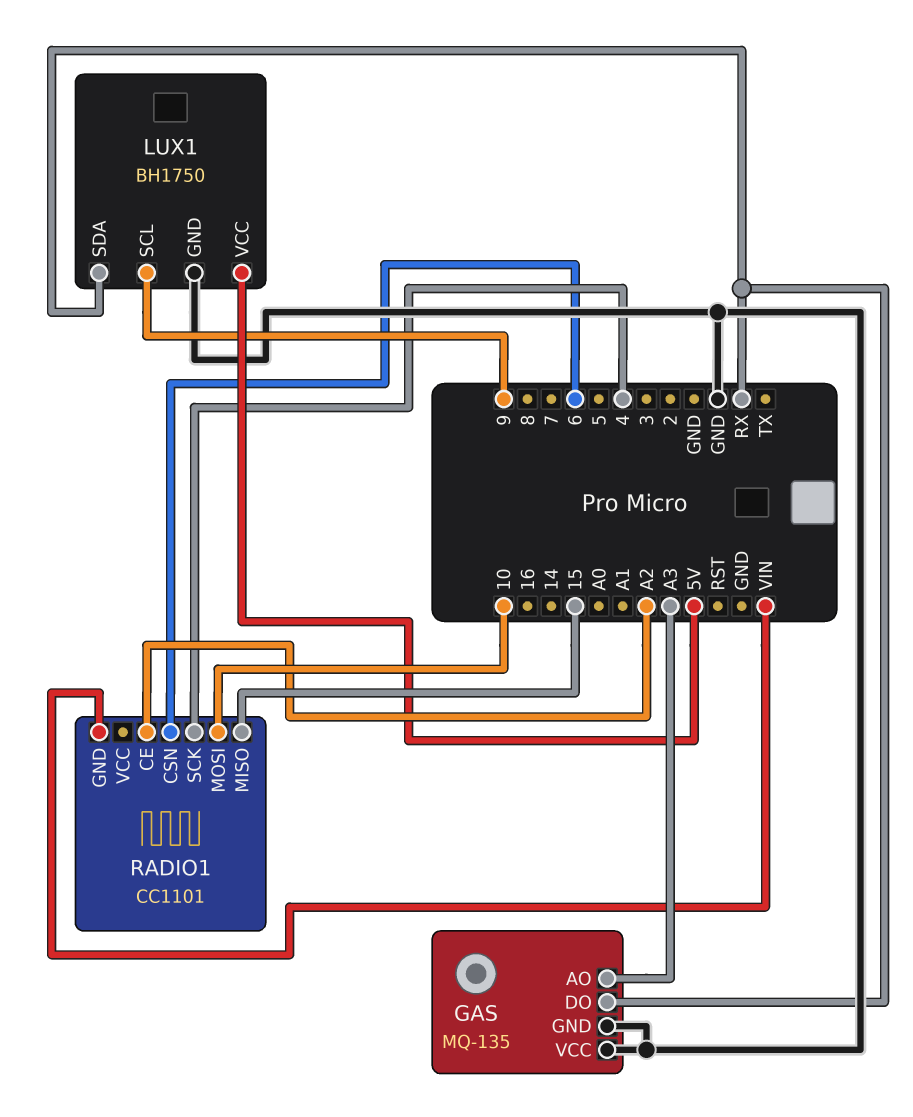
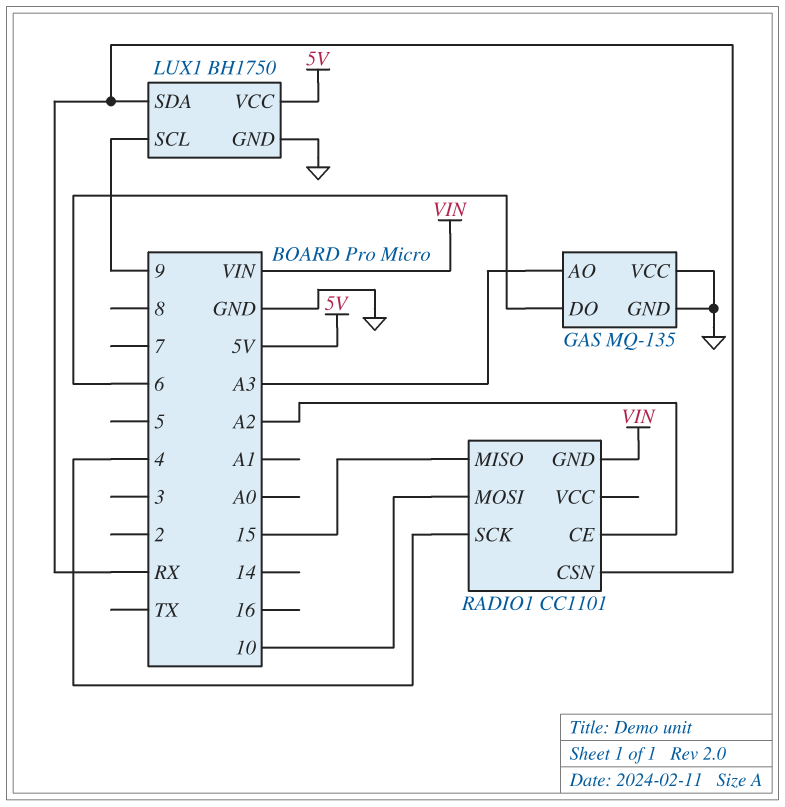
GAS pin DO: RX -> 6
RADIO1 pin CSN: 6 -> RX

